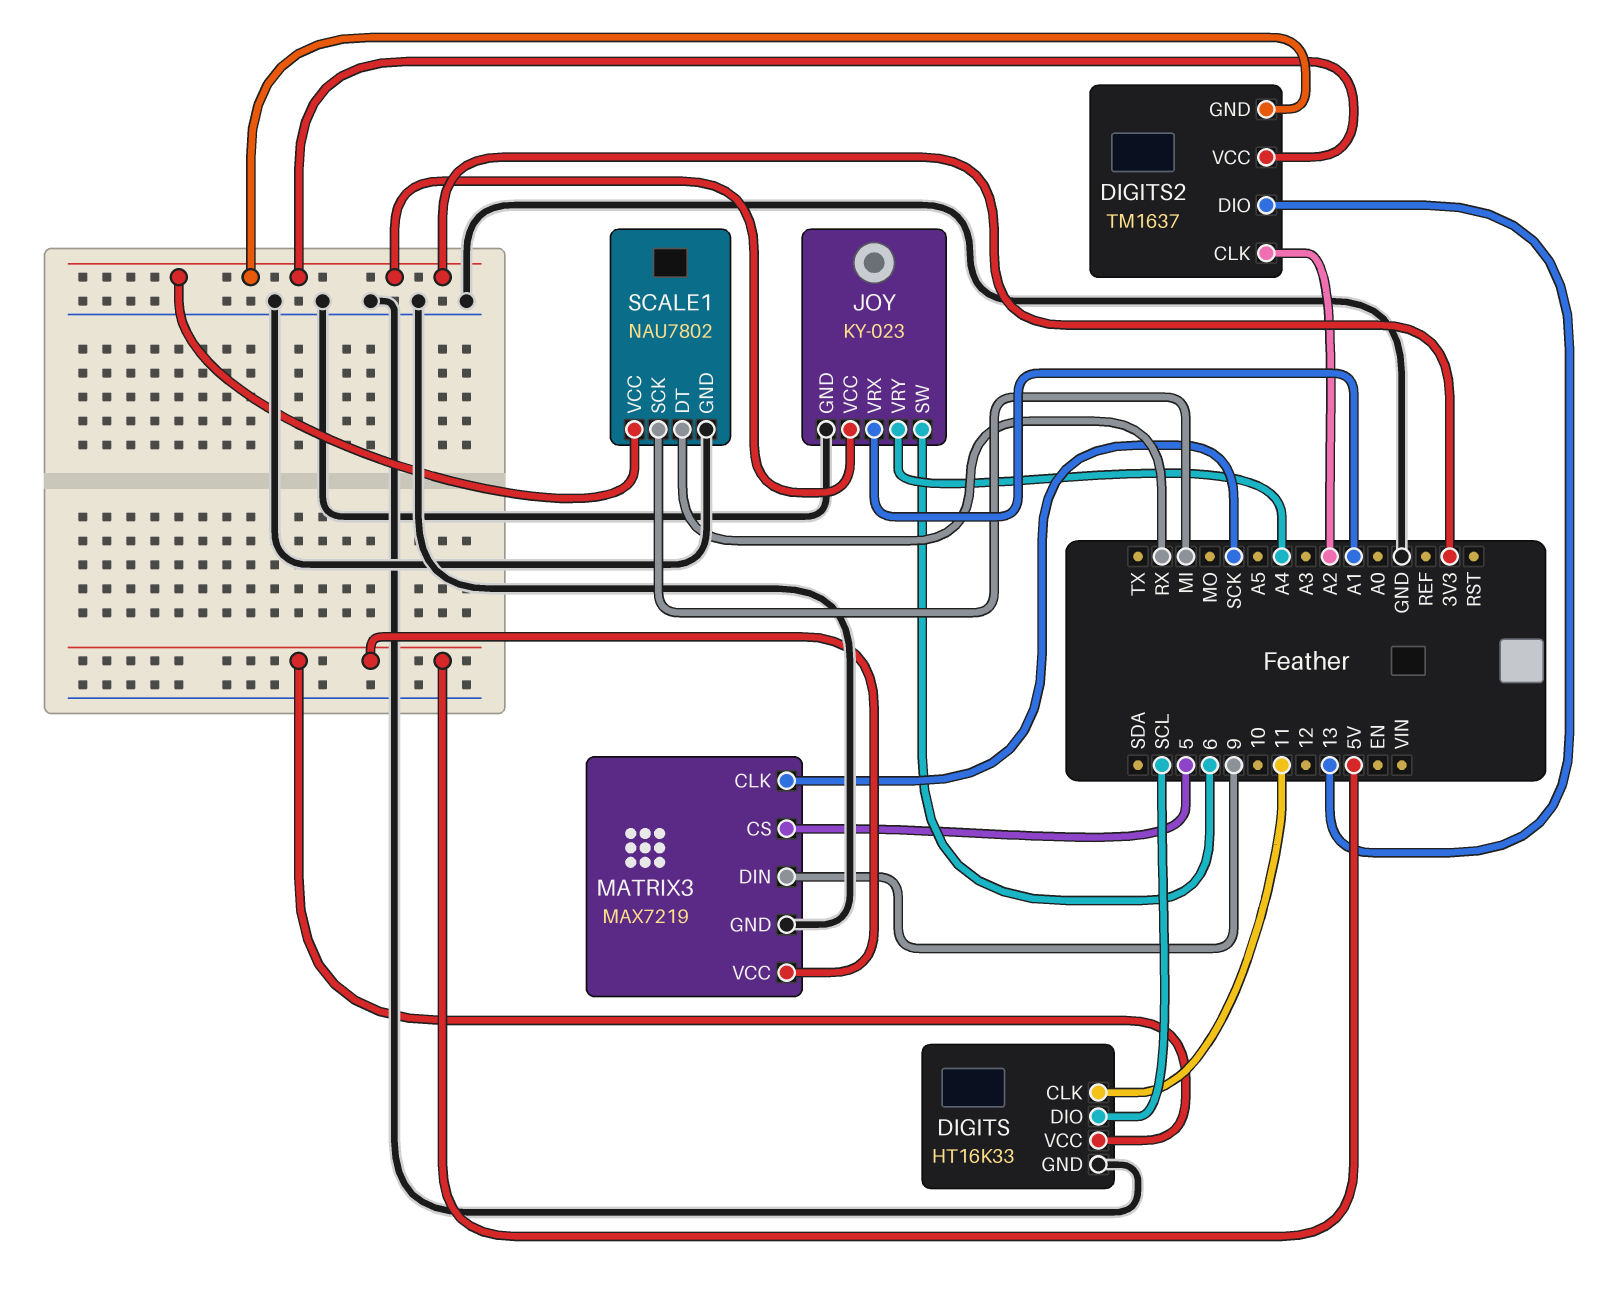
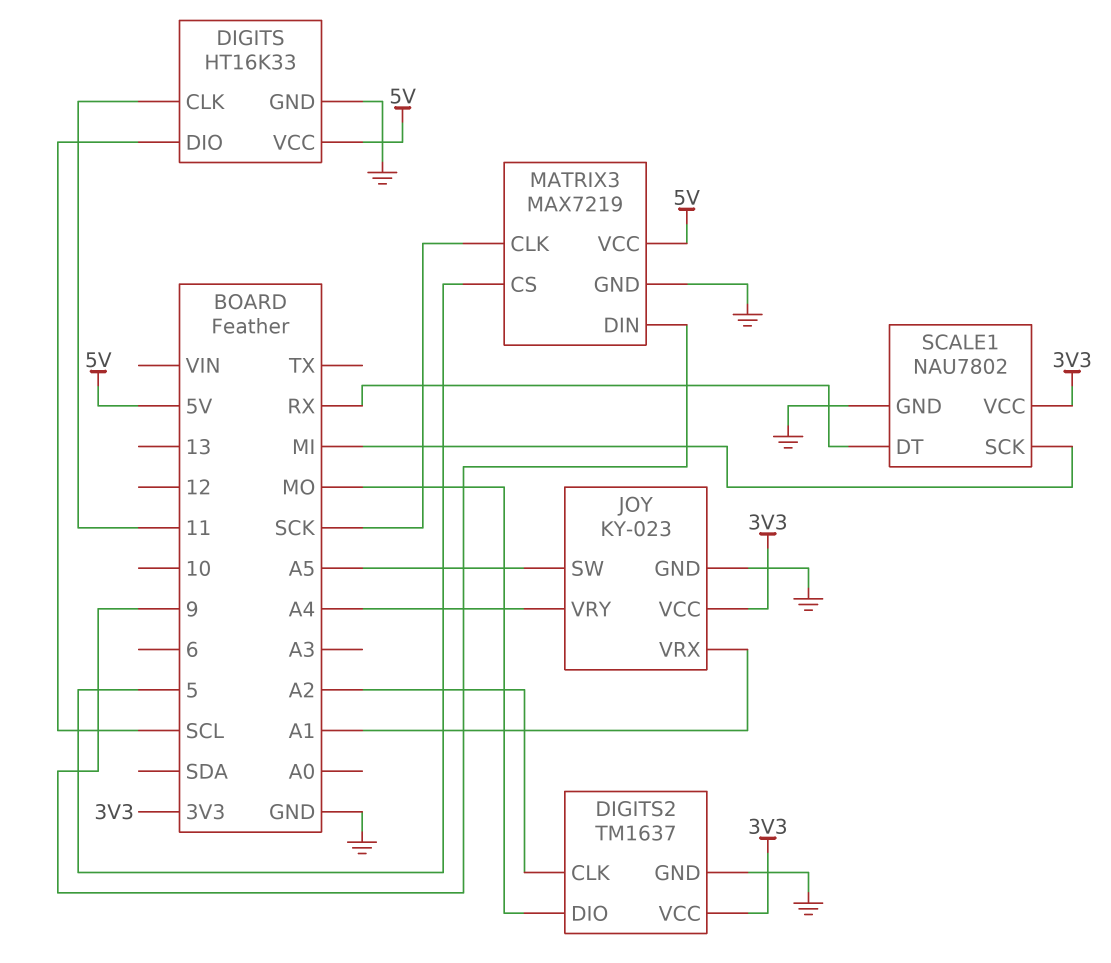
DIGITS2 pin DIO: 13 -> MO
DIGITS2 pin GND: 3V3 -> GND
JOY pin SW: 6 -> A5

